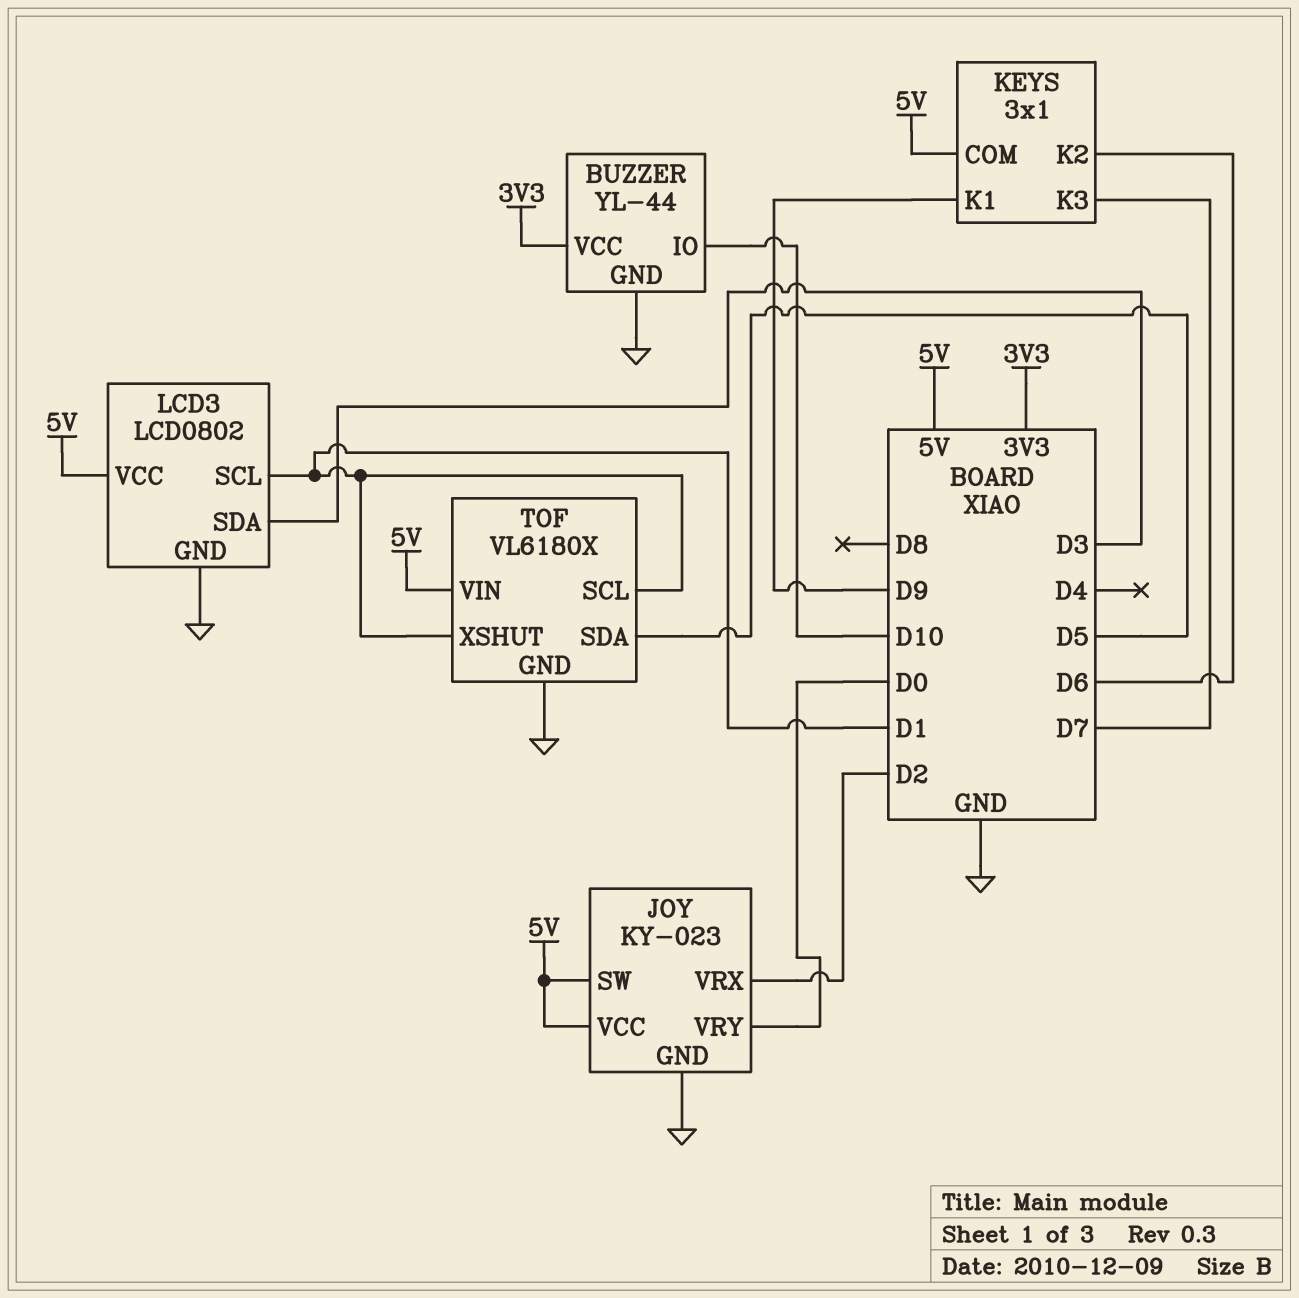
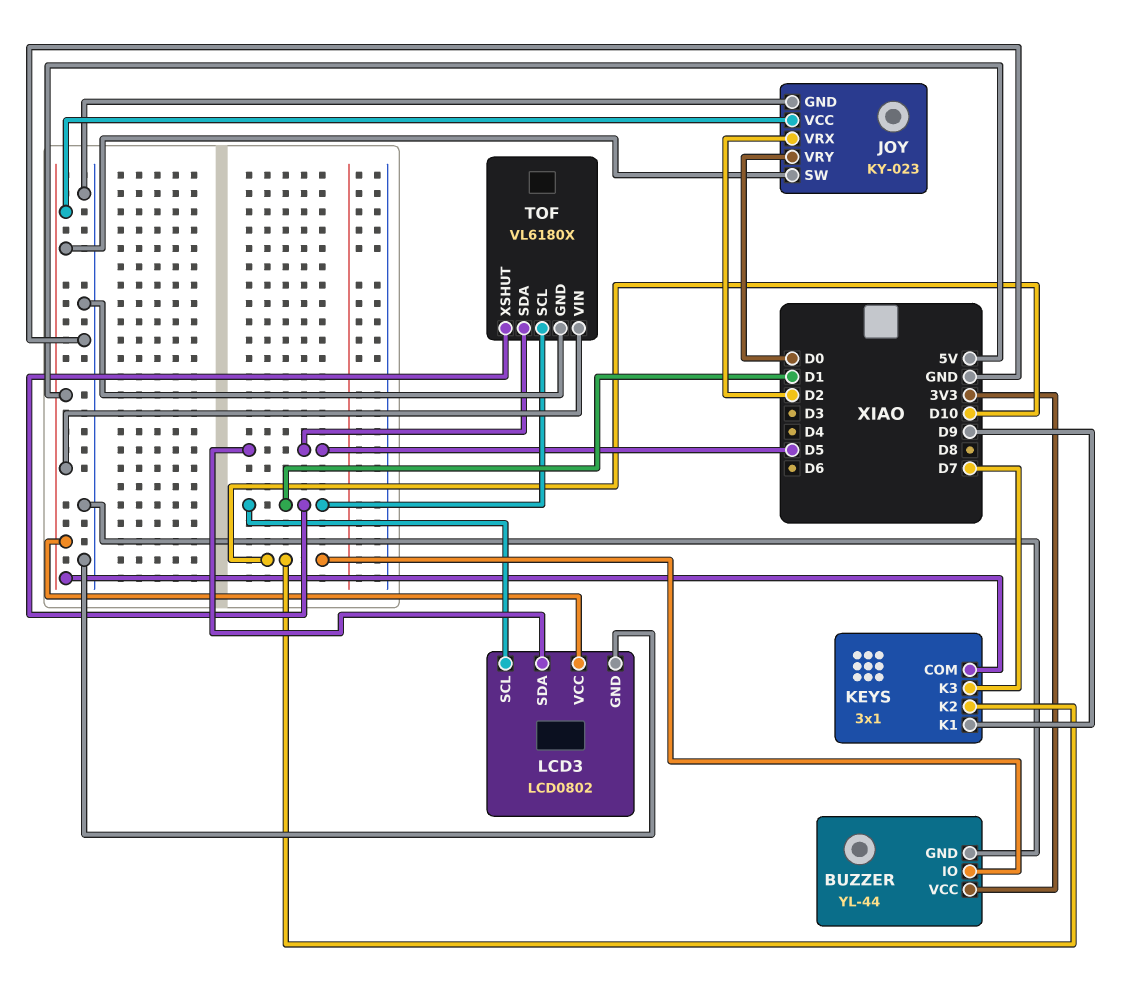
KEYS pin K2: D6 -> D10
LCD3 pin SDA: D3 -> D5

